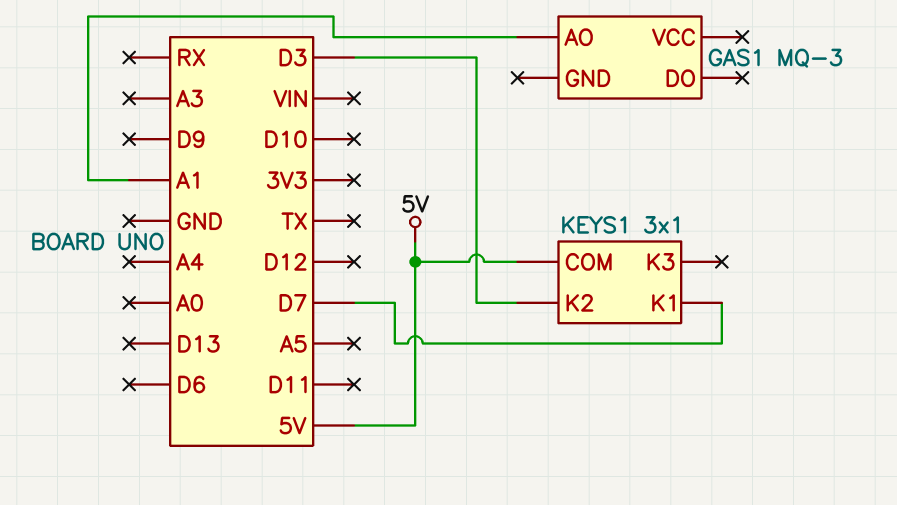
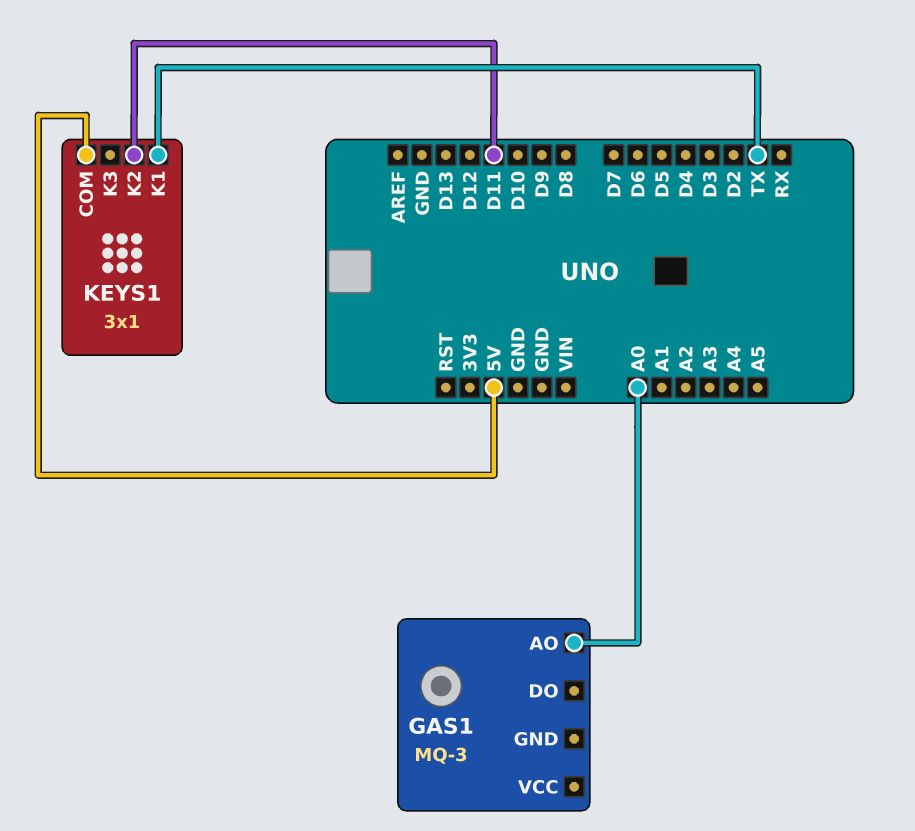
GAS1 pin AO: A1 -> A0
KEYS1 pin K1: D7 -> TX
KEYS1 pin K2: D3 -> D11

